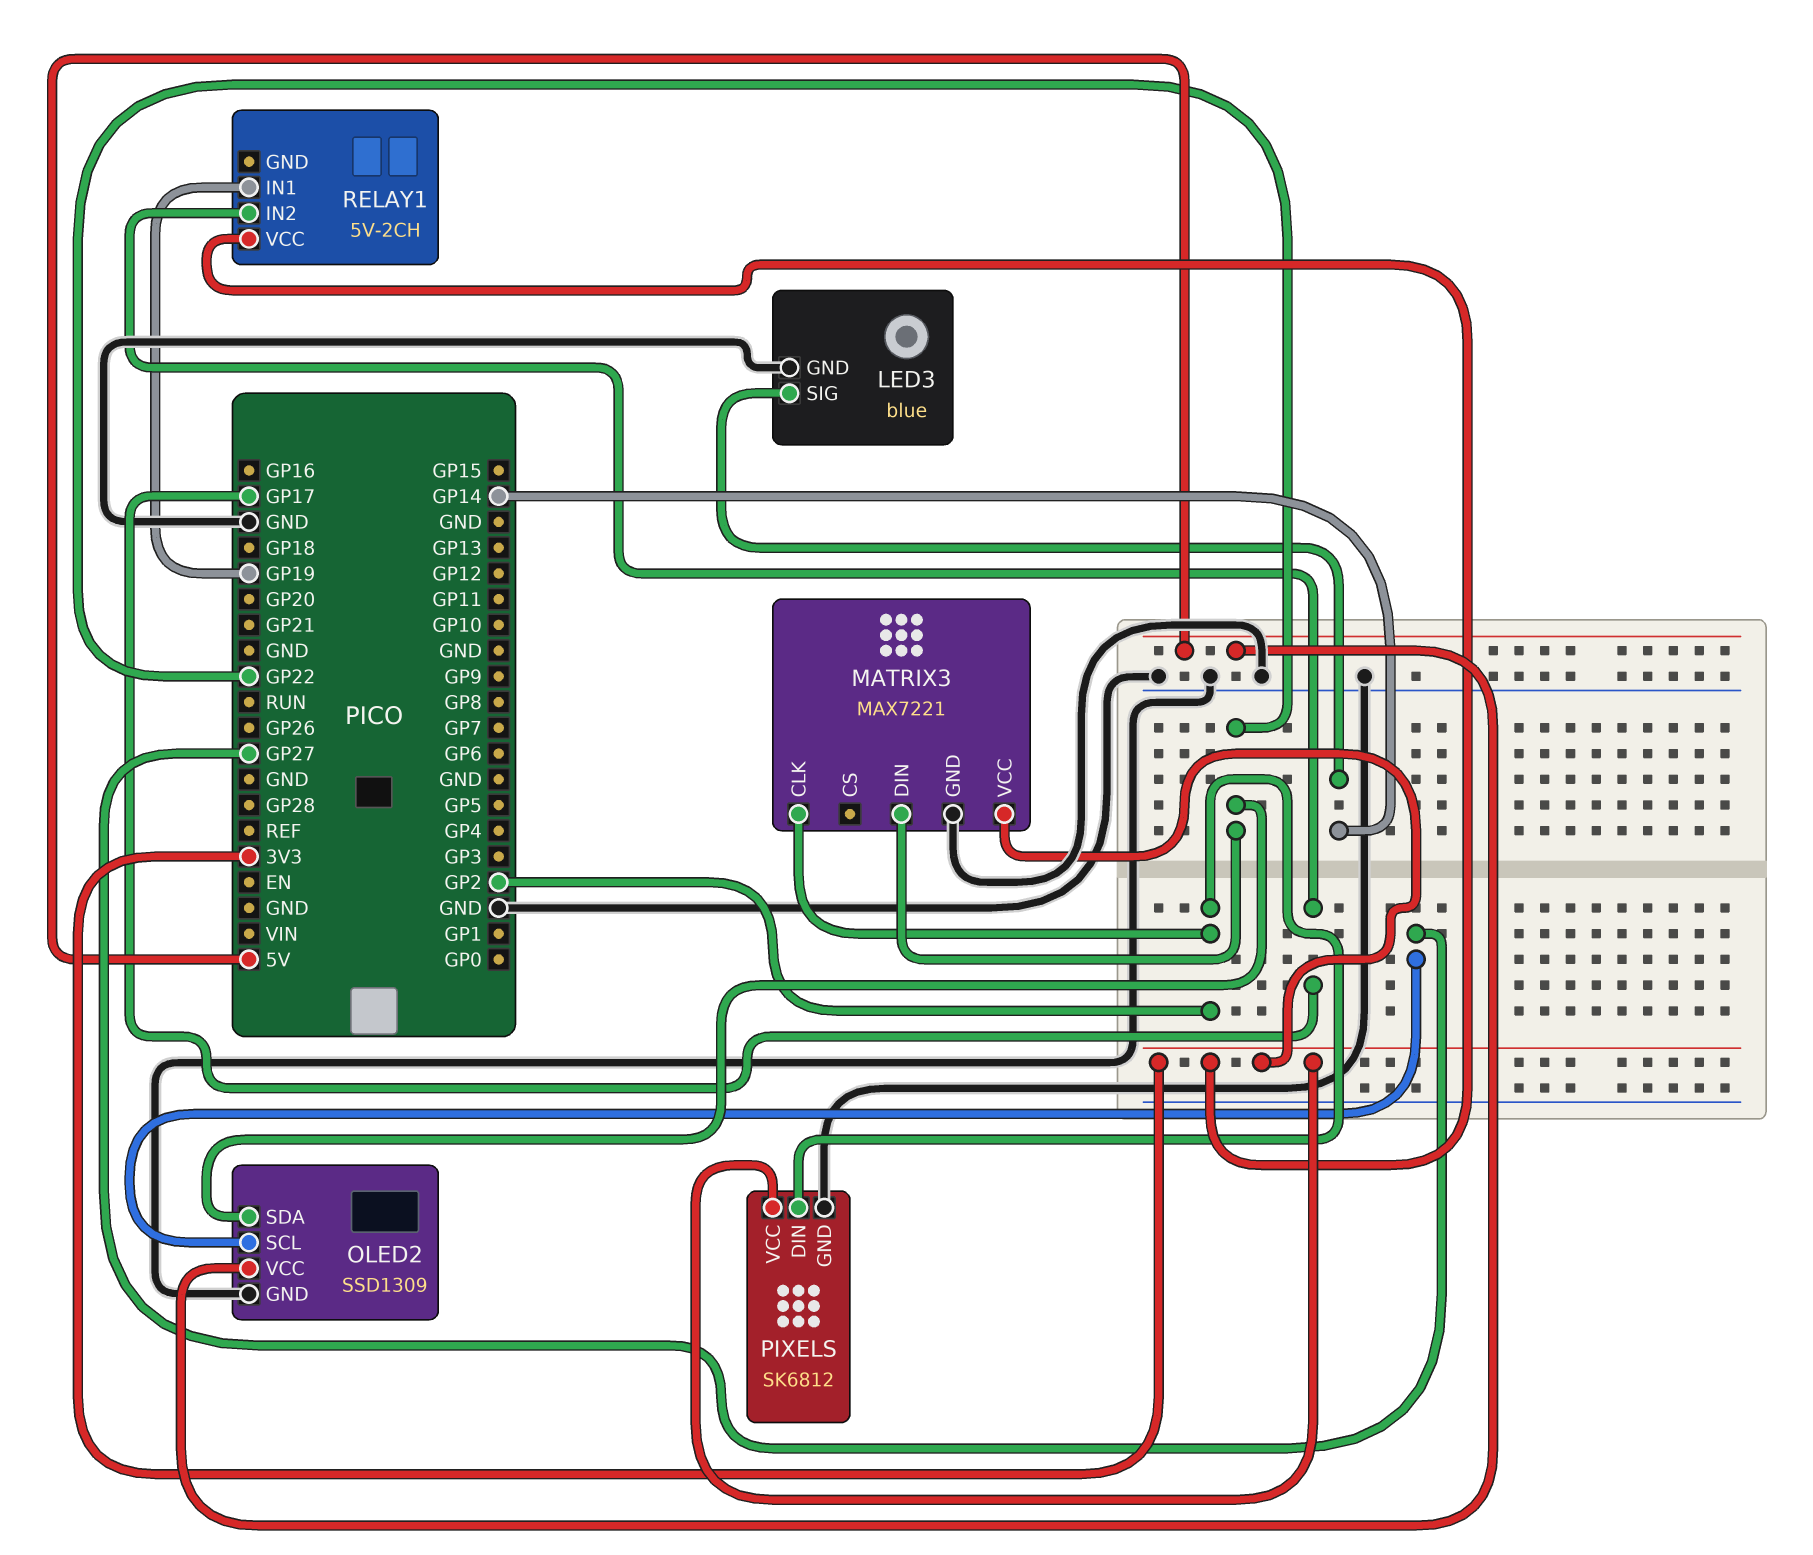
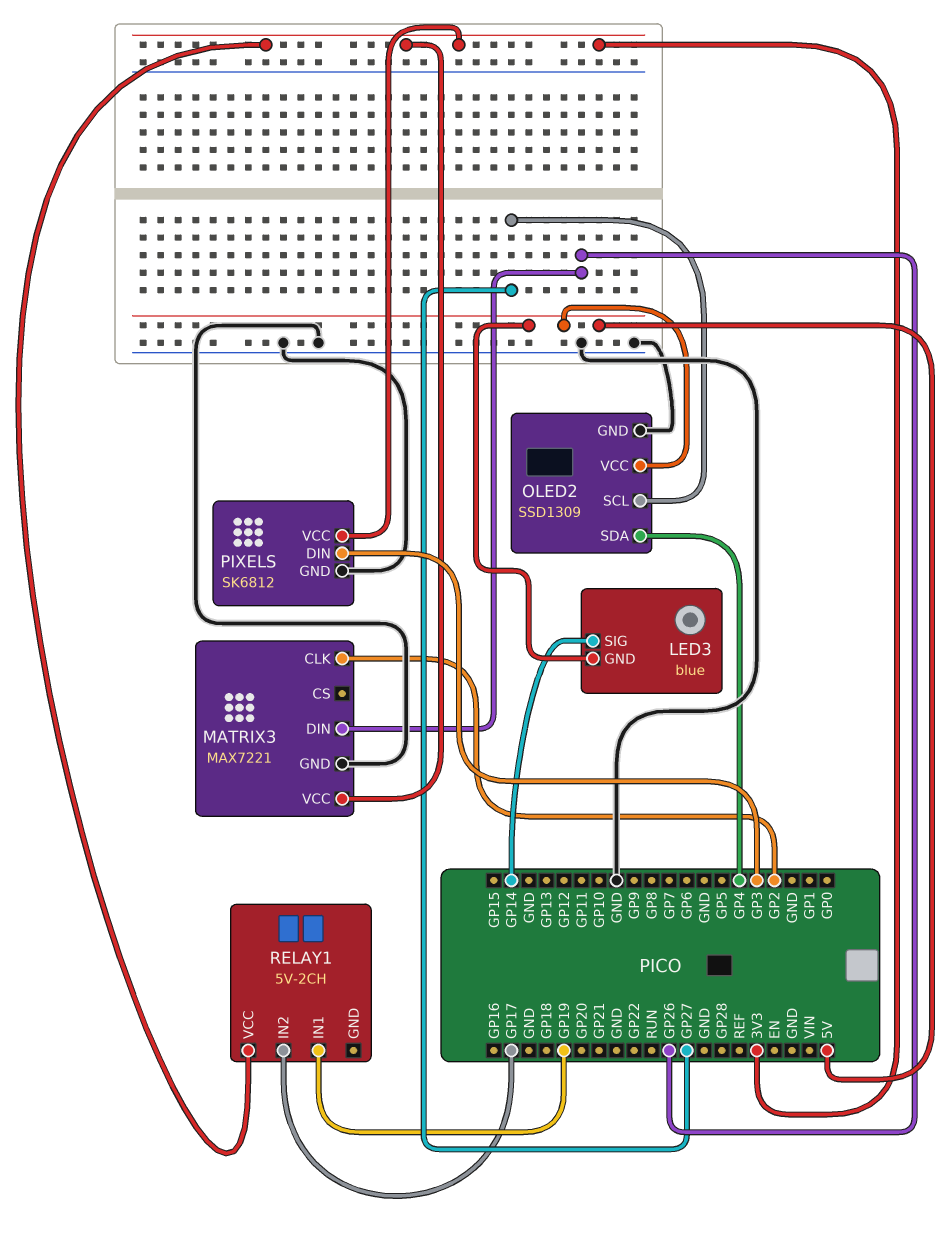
LED3 pin GND: GND -> 5V
MATRIX3 pin DIN: GP22 -> GP26
OLED2 pin SDA: GP22 -> GP4
PIXELS pin DIN: GP2 -> GP3

